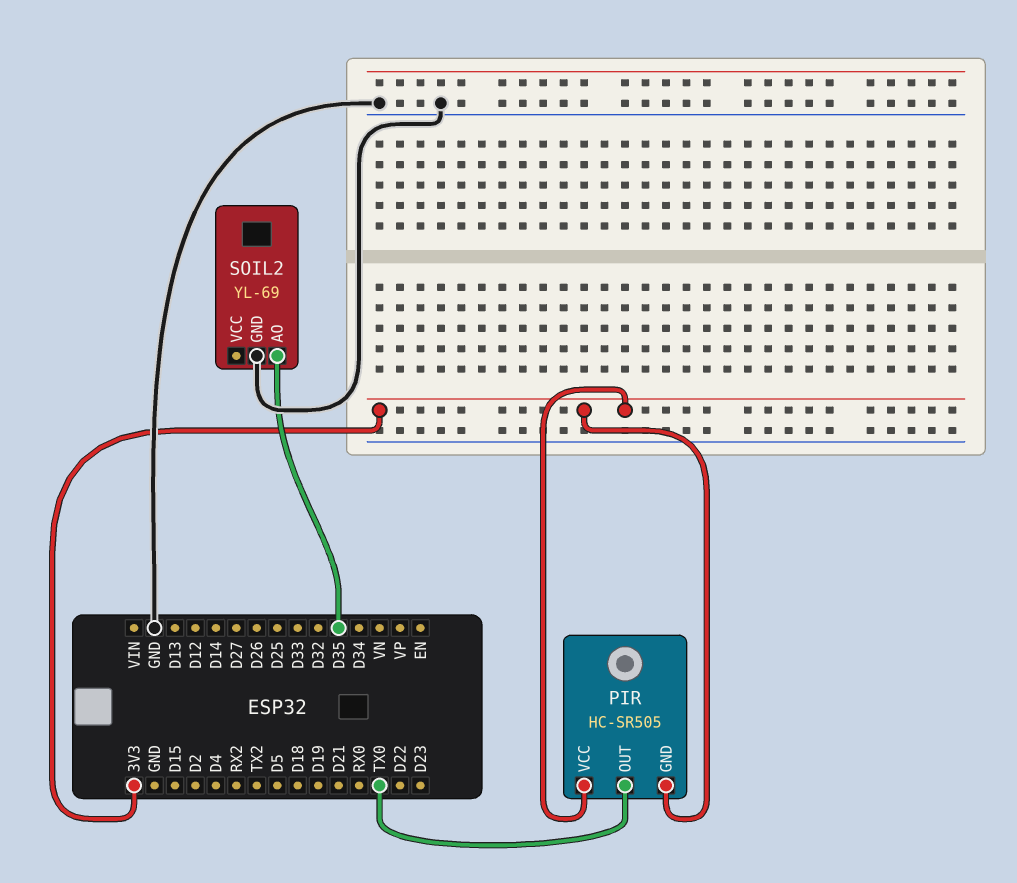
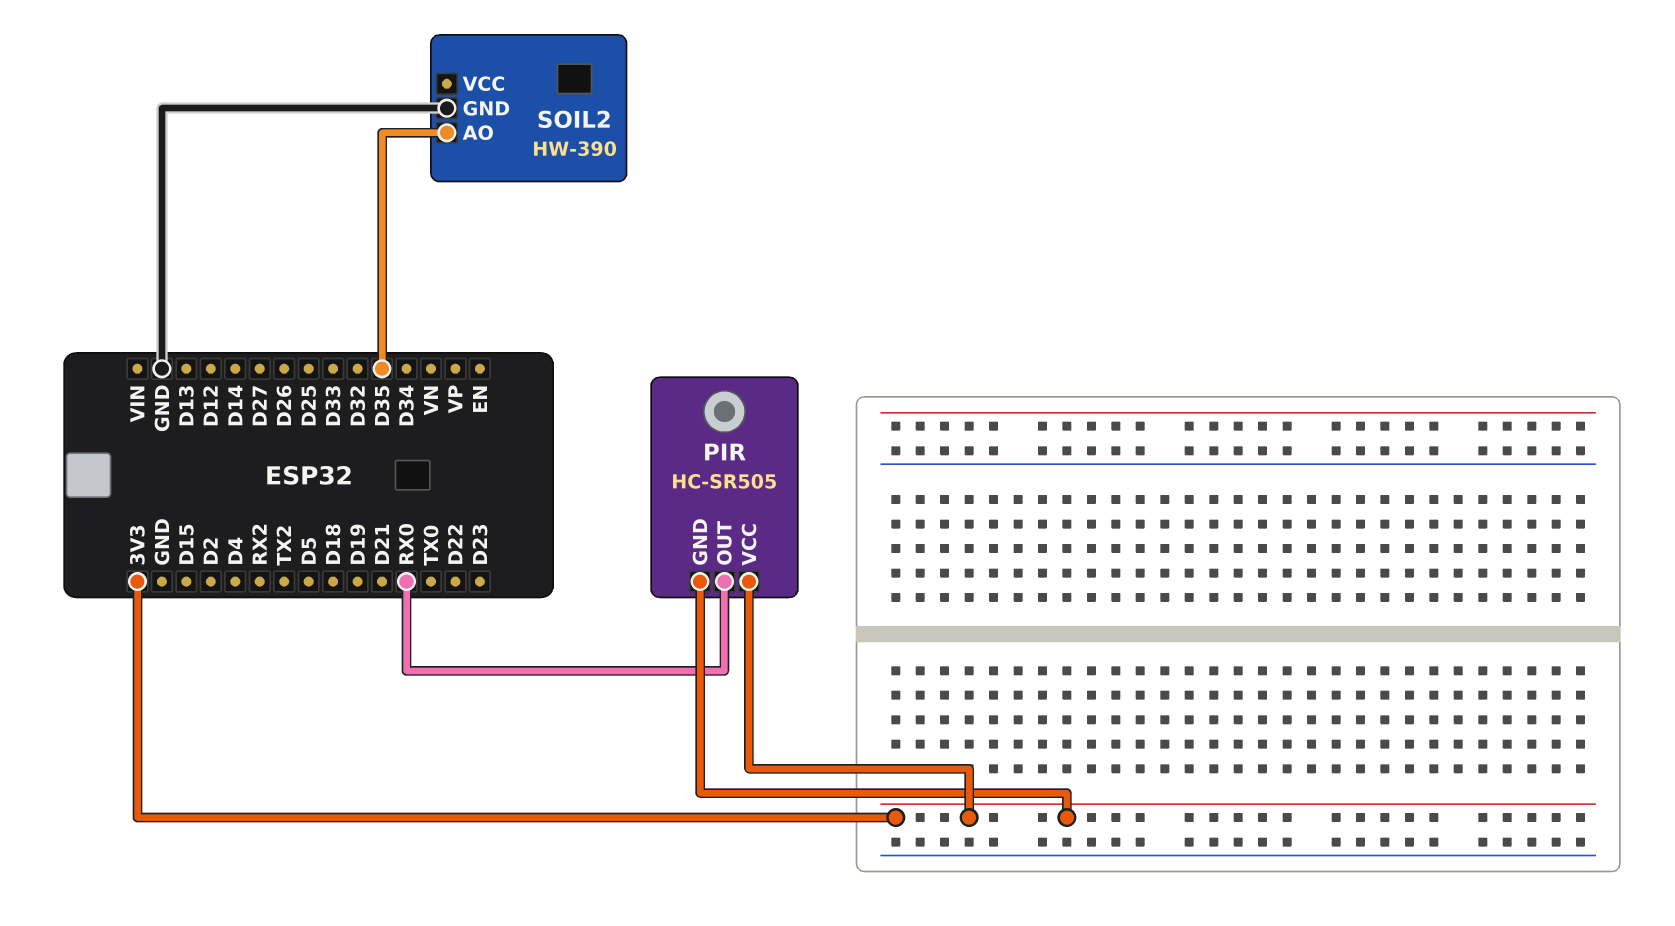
PIR pin OUT: TX0 -> RX0
SOIL2: YL-69 -> HW-390

